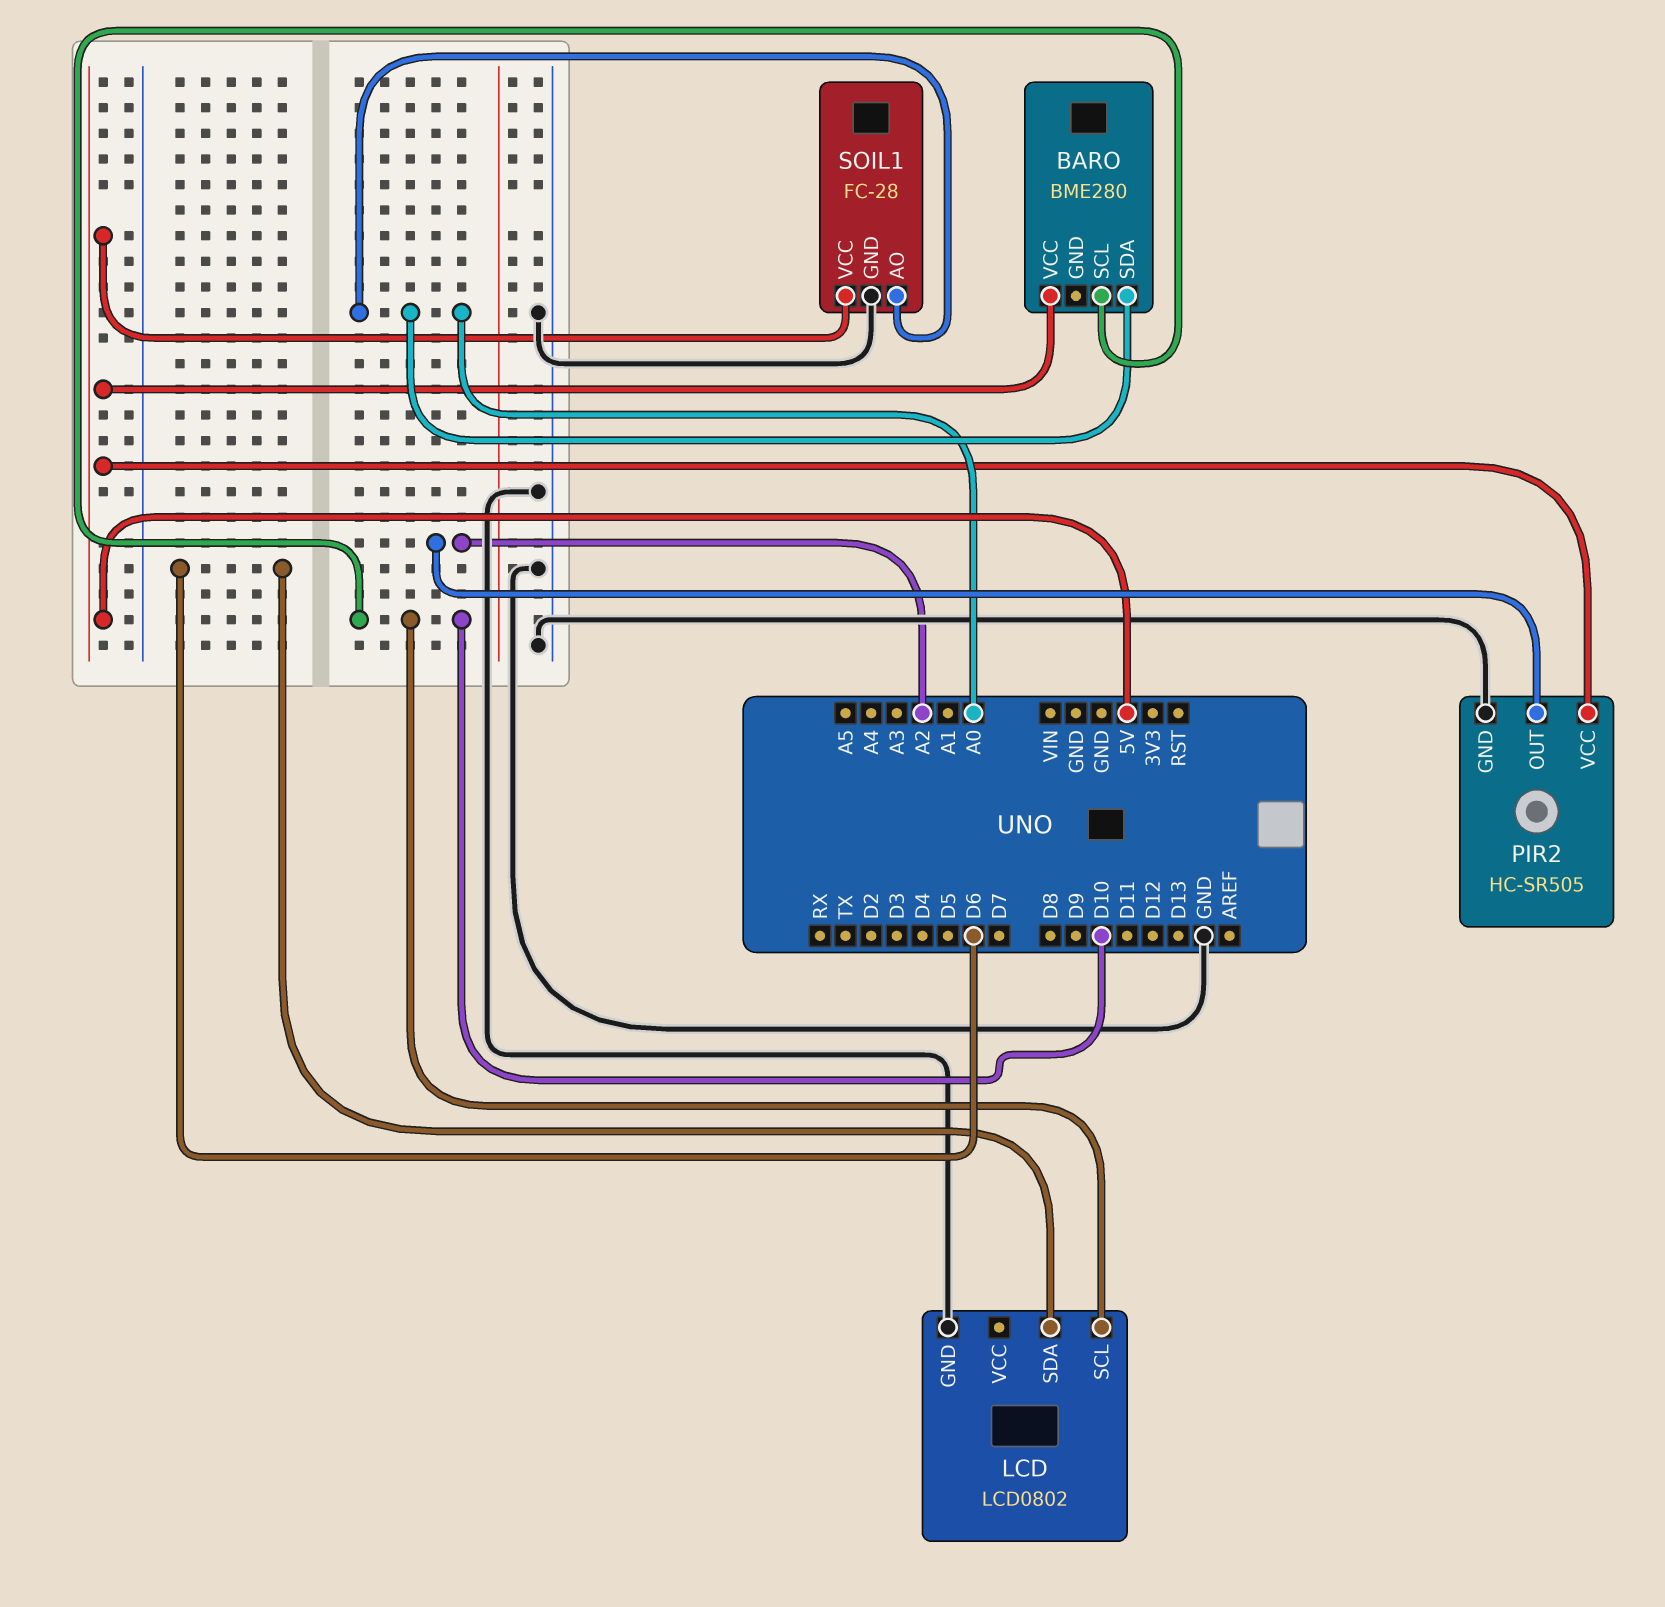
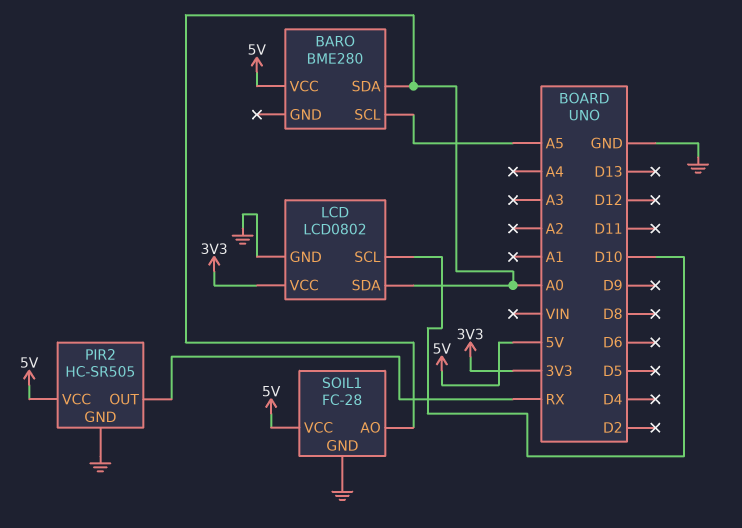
BARO pin SCL: D10 -> A5
LCD pin SDA: D6 -> A0
LCD pin VCC: none -> 3V3
PIR2 pin OUT: A2 -> RX

